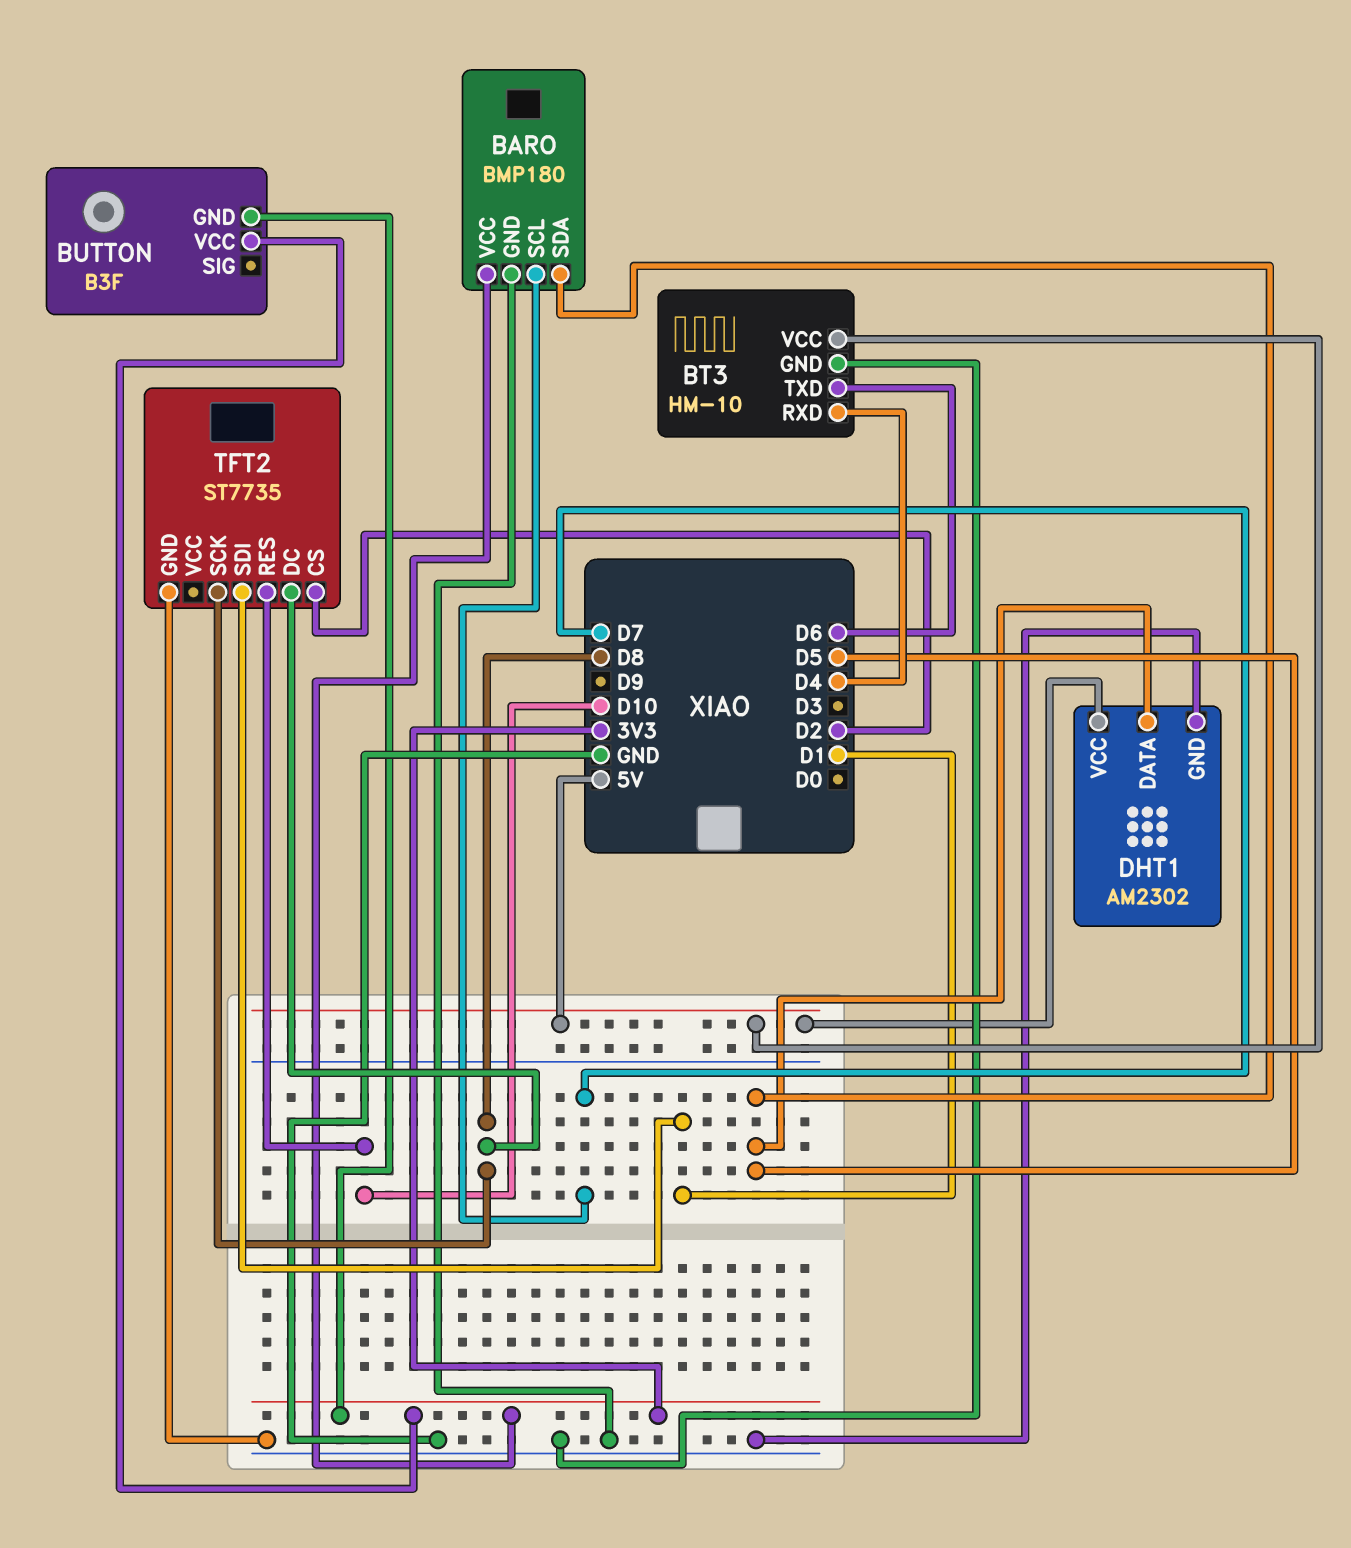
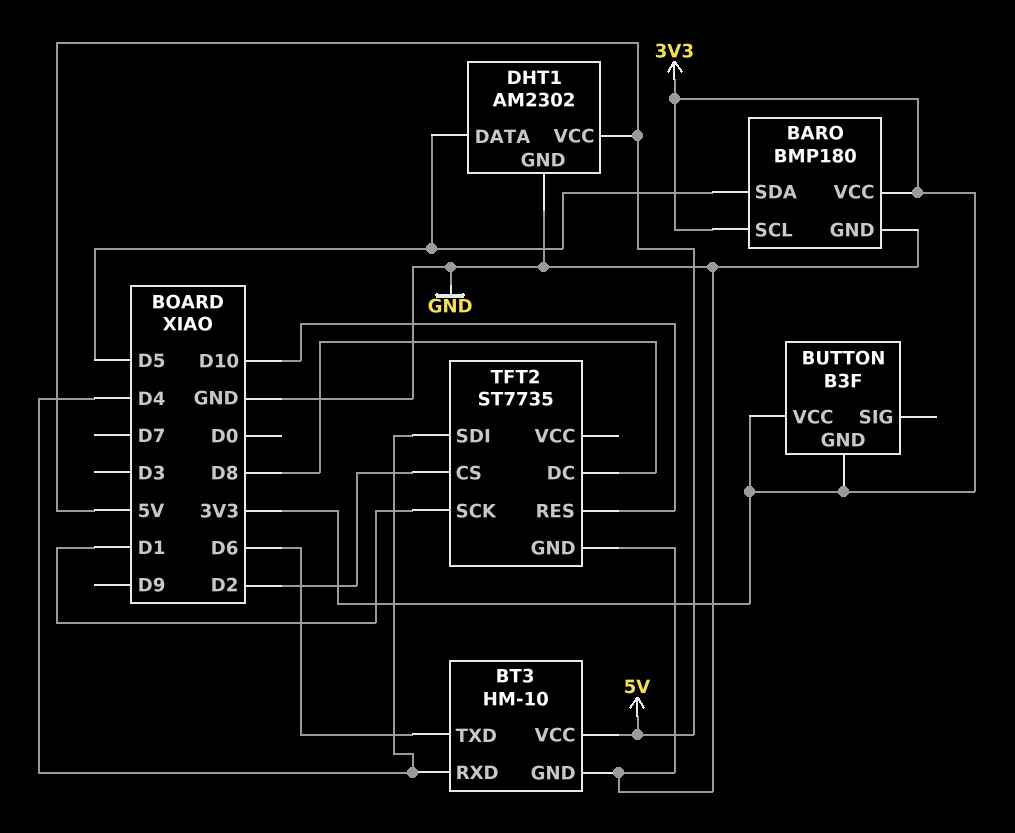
BARO pin SCL: D7 -> 3V3
TFT2 pin SCK: D8 -> D1
TFT2 pin SDI: D1 -> D4

